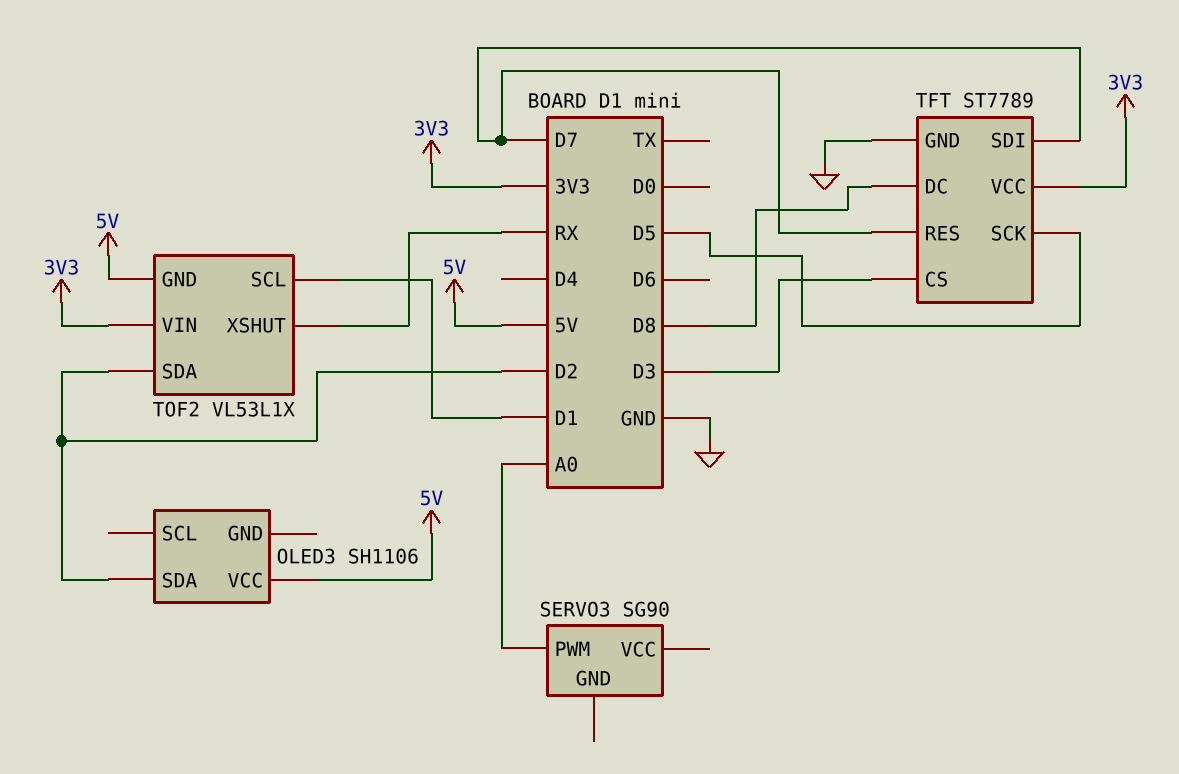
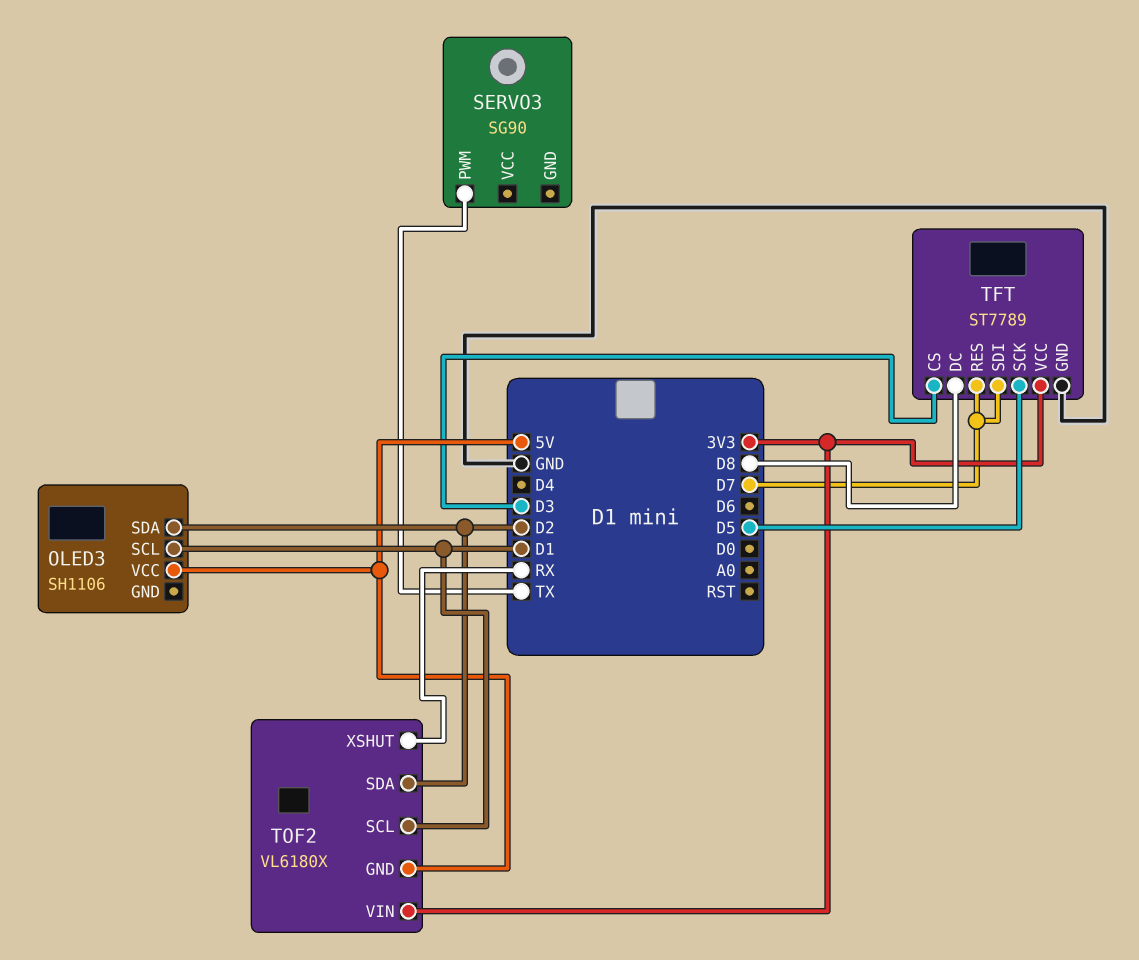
OLED3 pin SCL: none -> D1
SERVO3 pin PWM: A0 -> TX
TOF2: VL53L1X -> VL6180X

